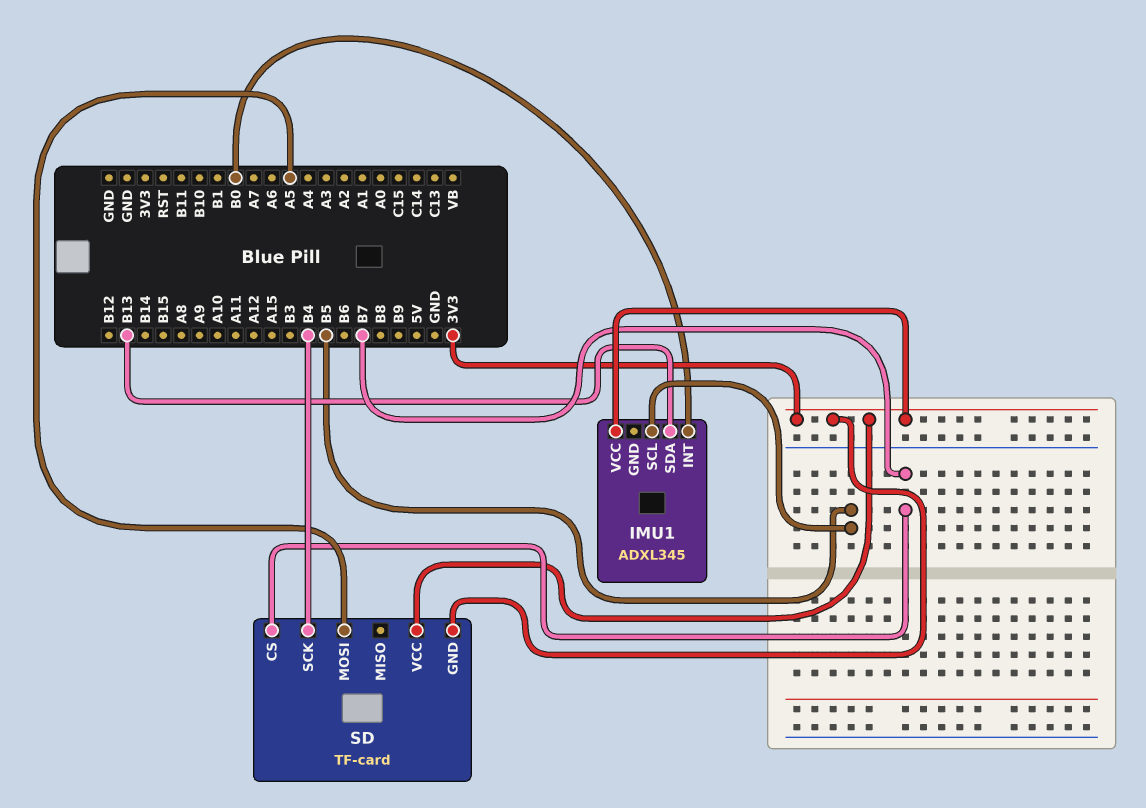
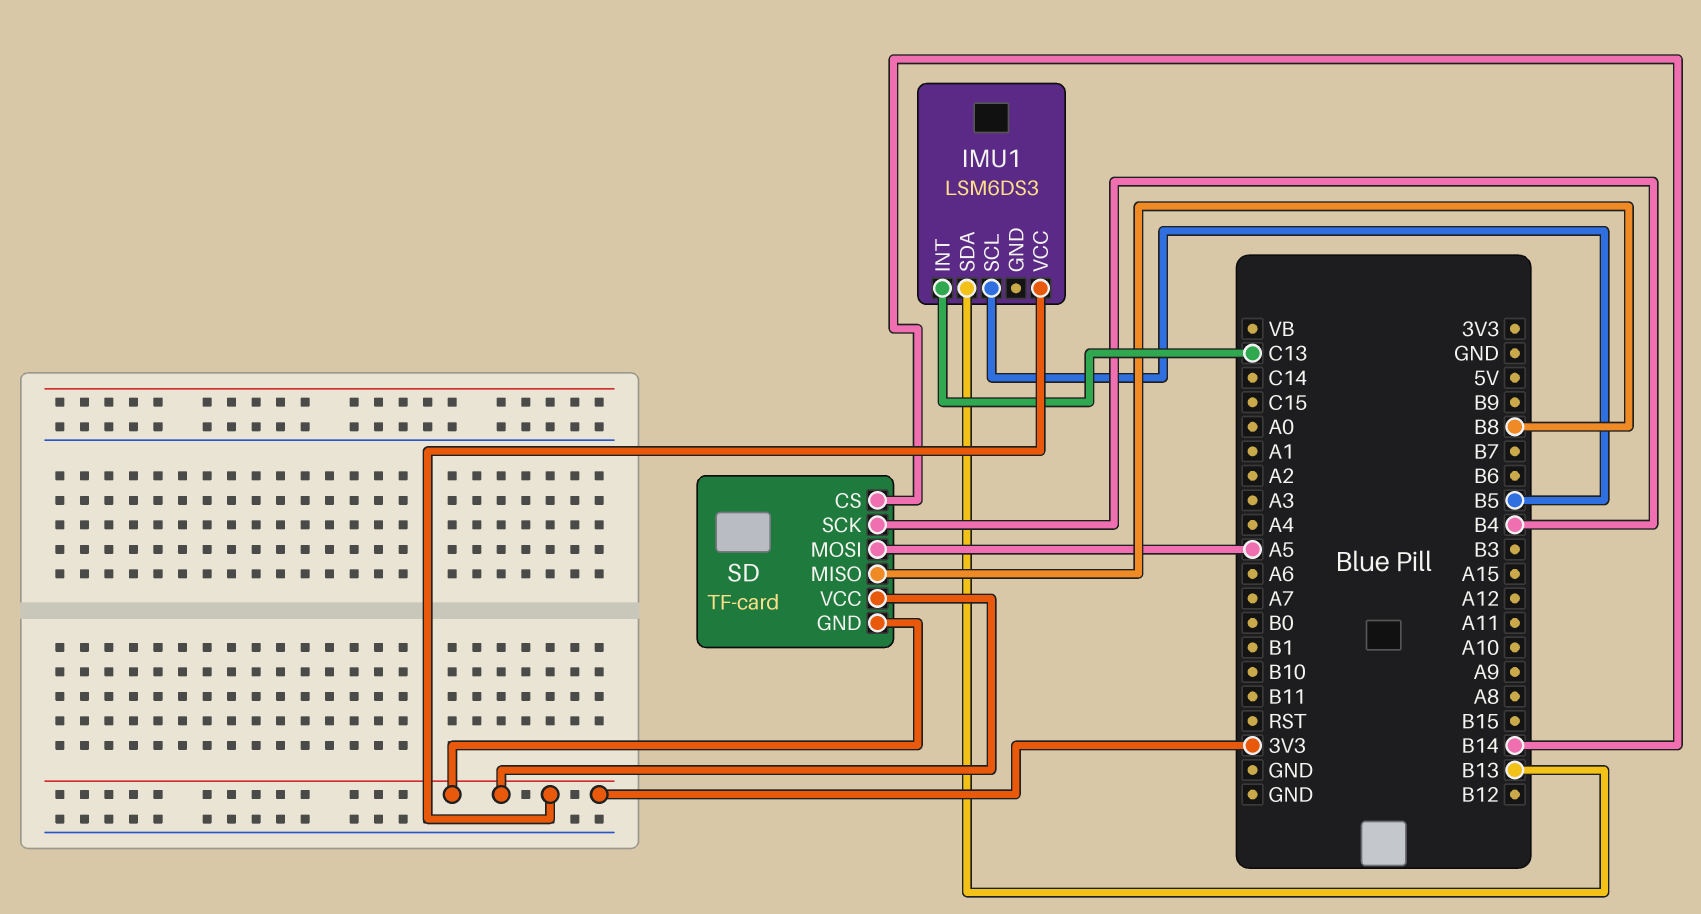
IMU1: ADXL345 -> LSM6DS3
IMU1 pin INT: B0 -> C13
SD pin CS: B7 -> B14
SD pin MISO: none -> B8

